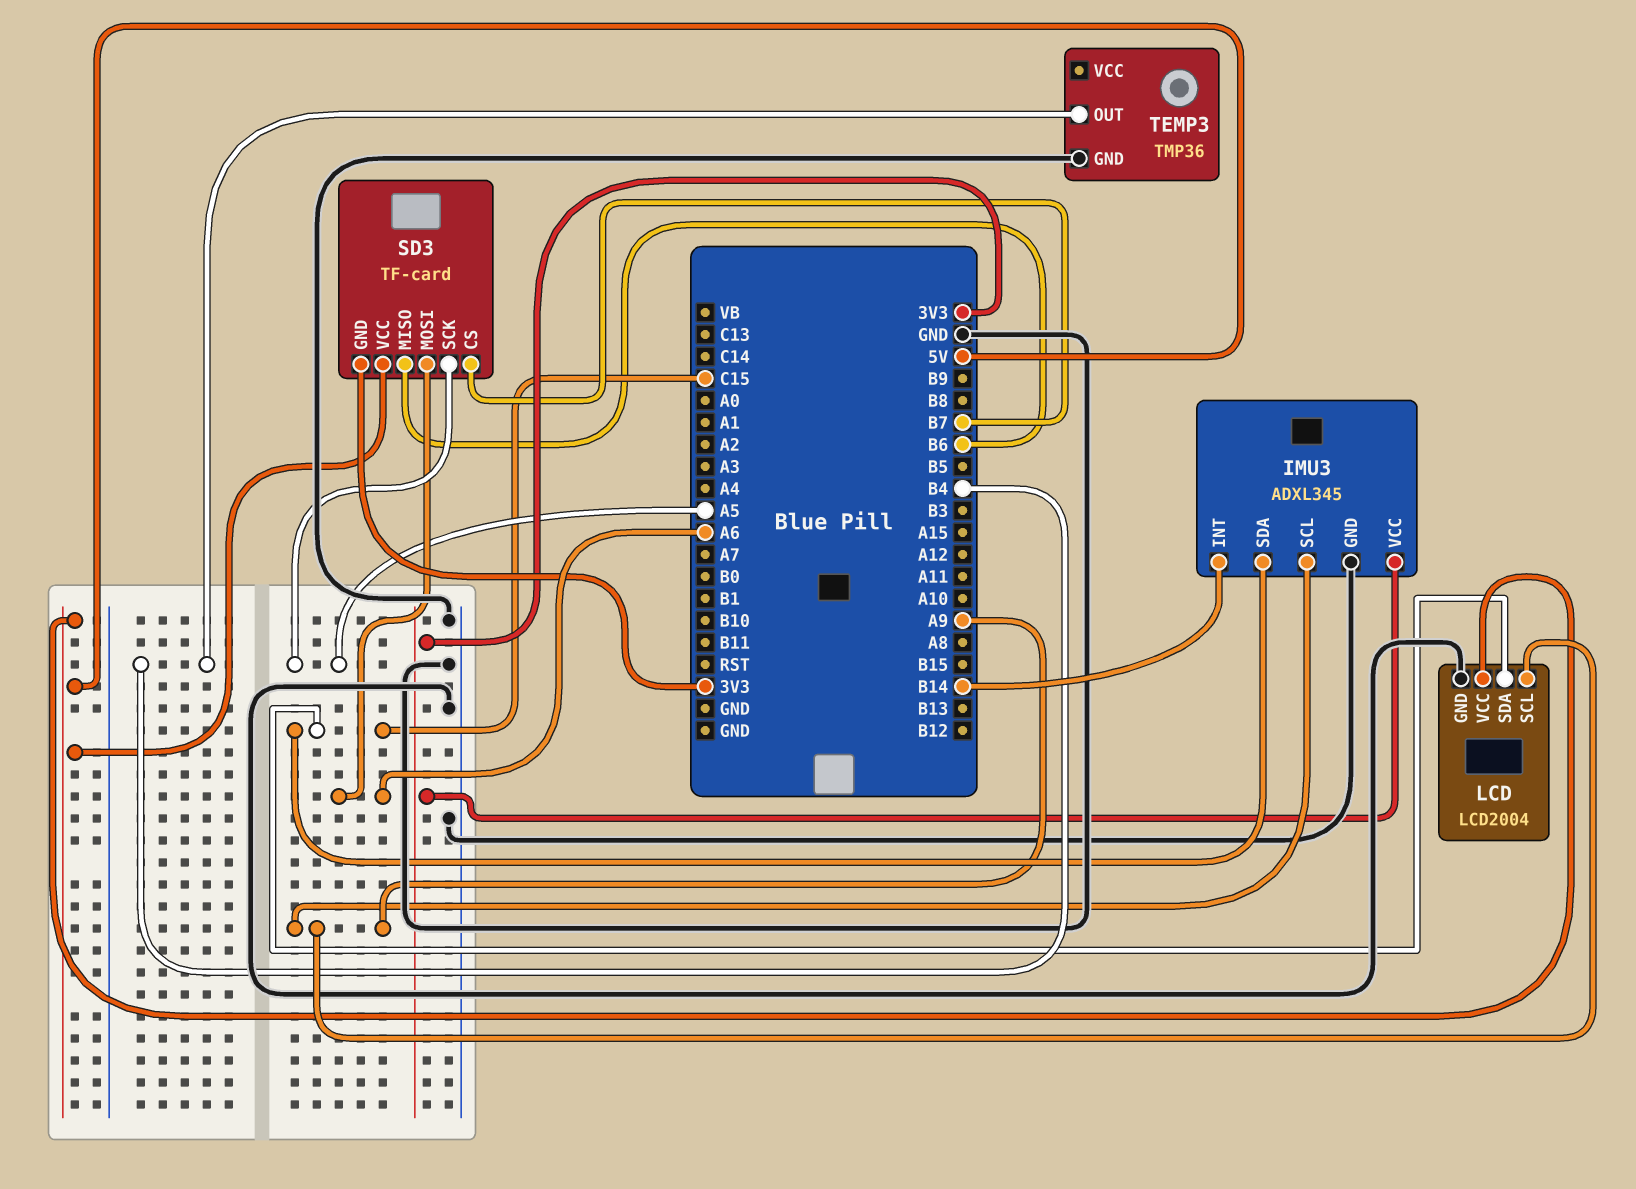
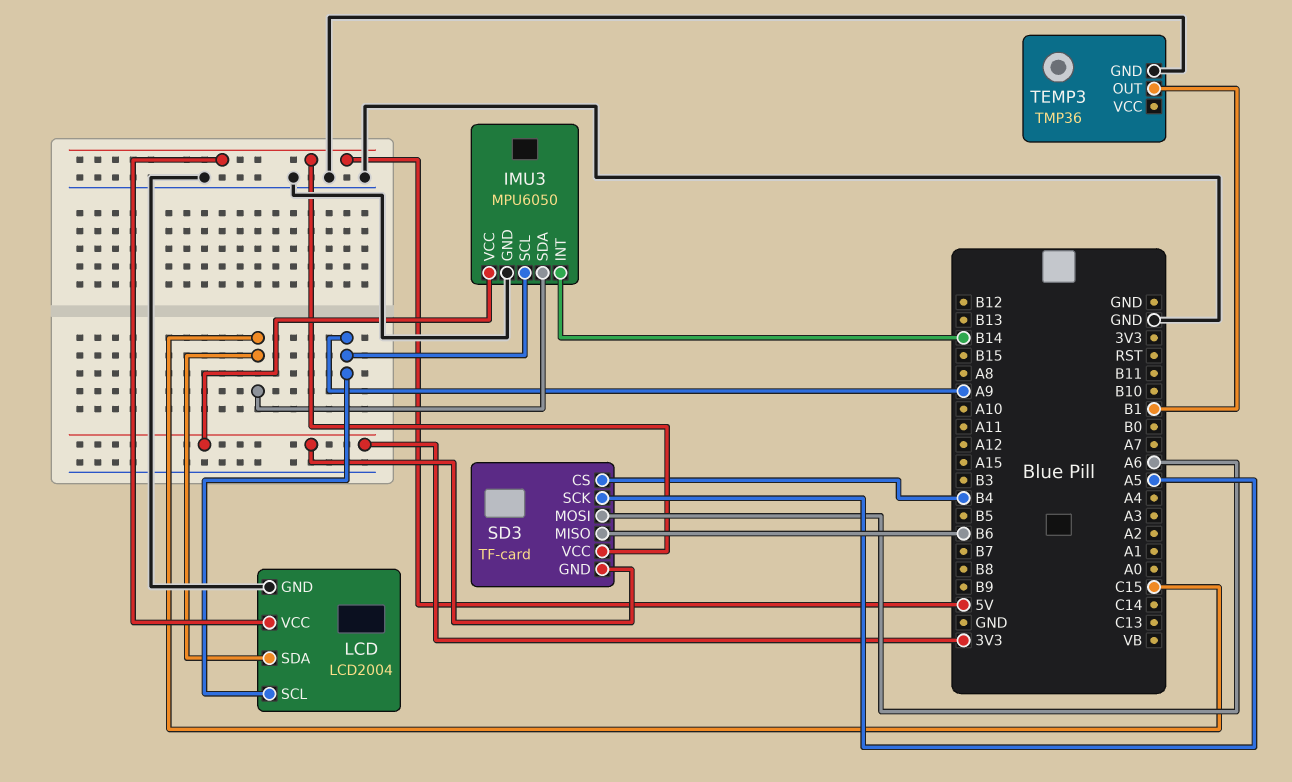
IMU3: ADXL345 -> MPU6050
SD3 pin CS: B7 -> B4
TEMP3 pin OUT: B4 -> B1

